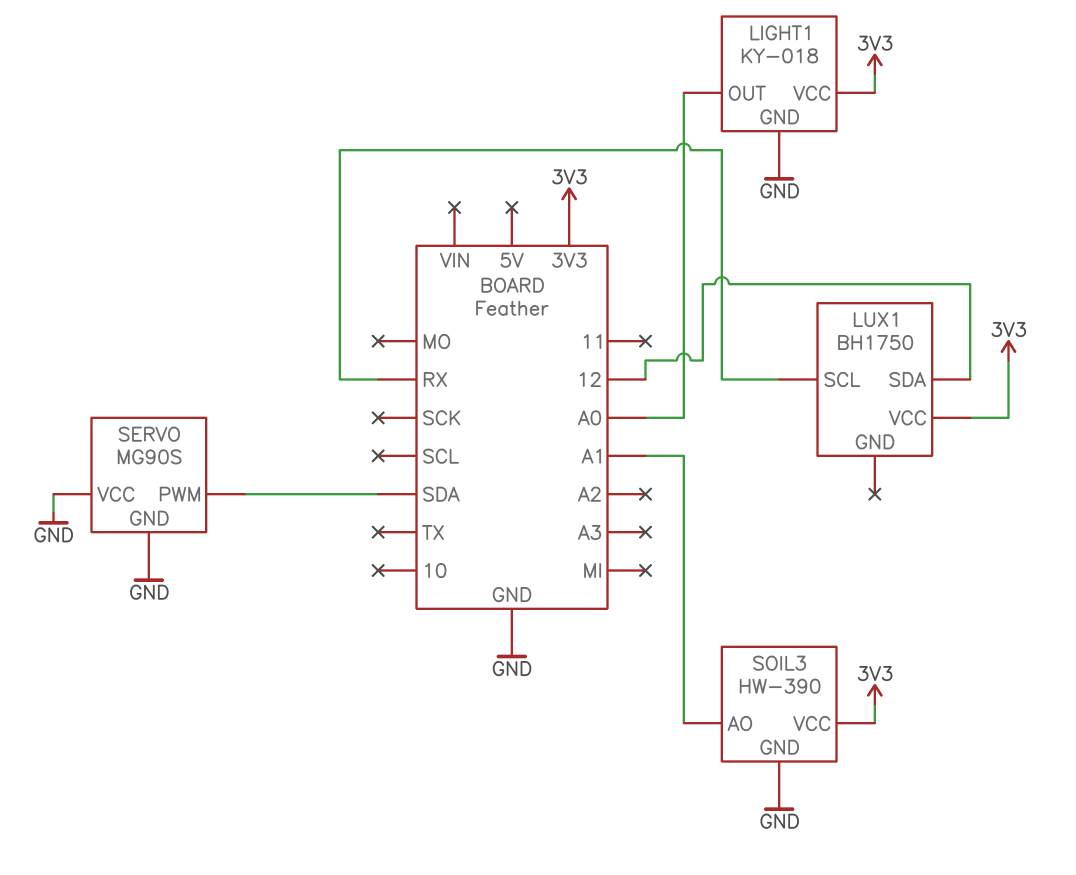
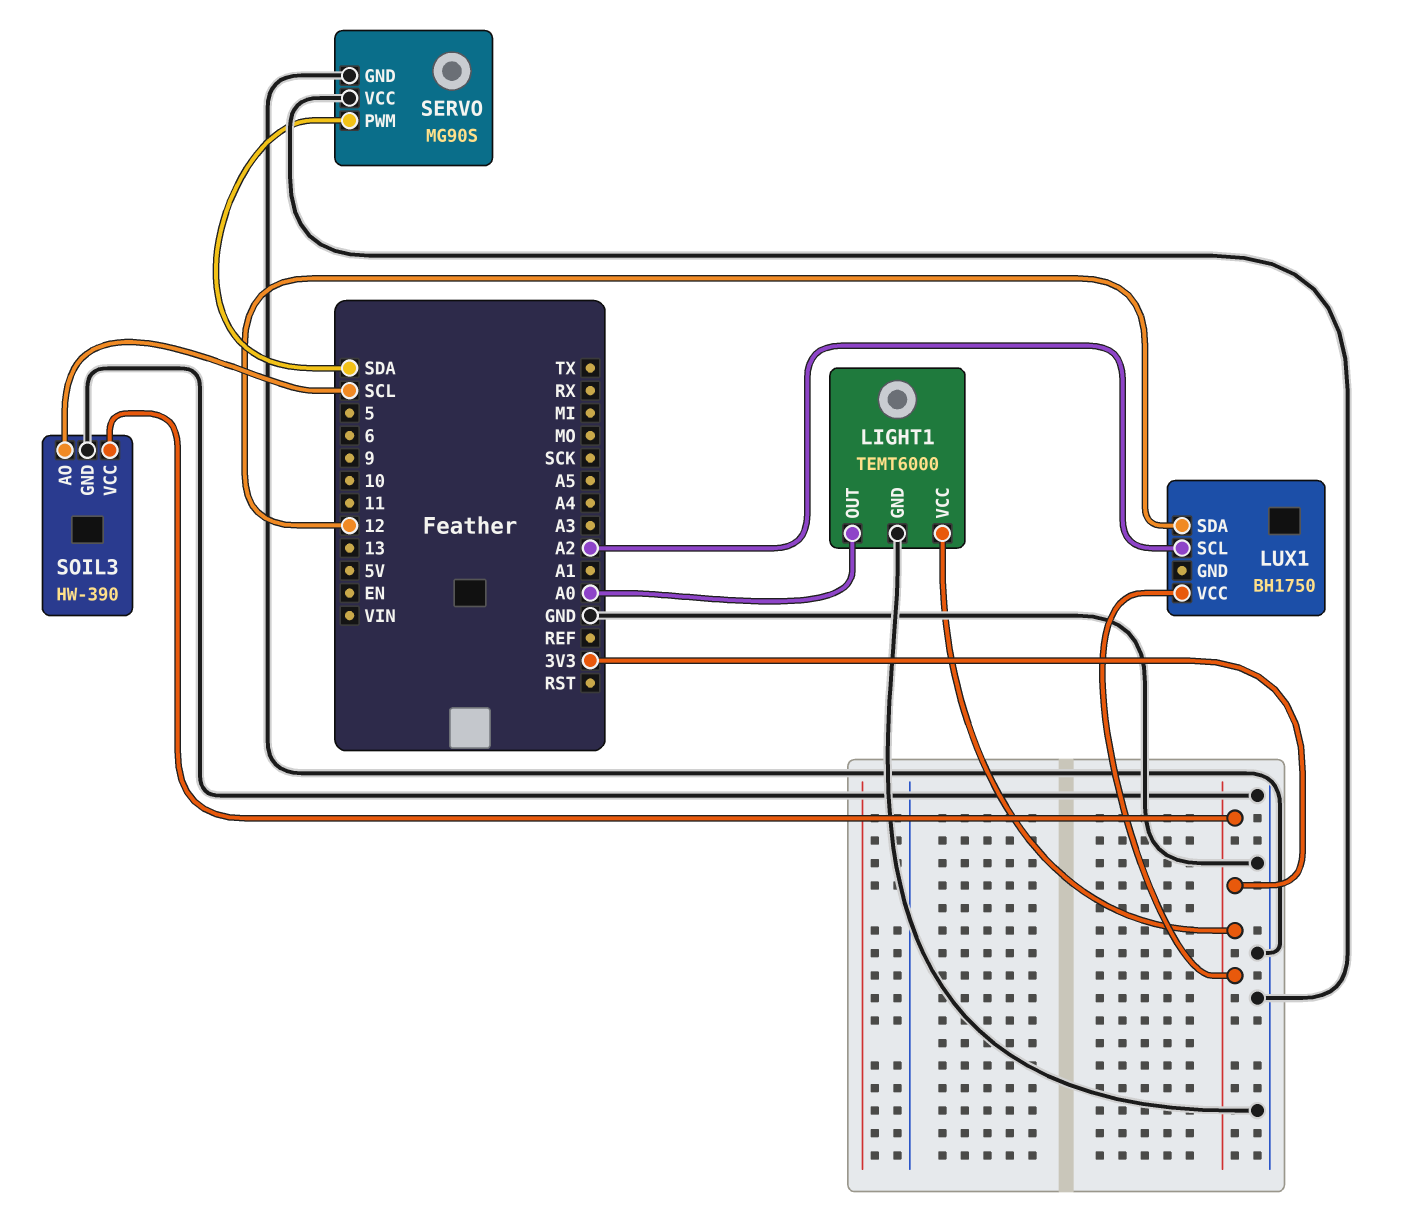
LIGHT1: KY-018 -> TEMT6000
LUX1 pin SCL: RX -> A2
SOIL3 pin AO: A1 -> SCL

